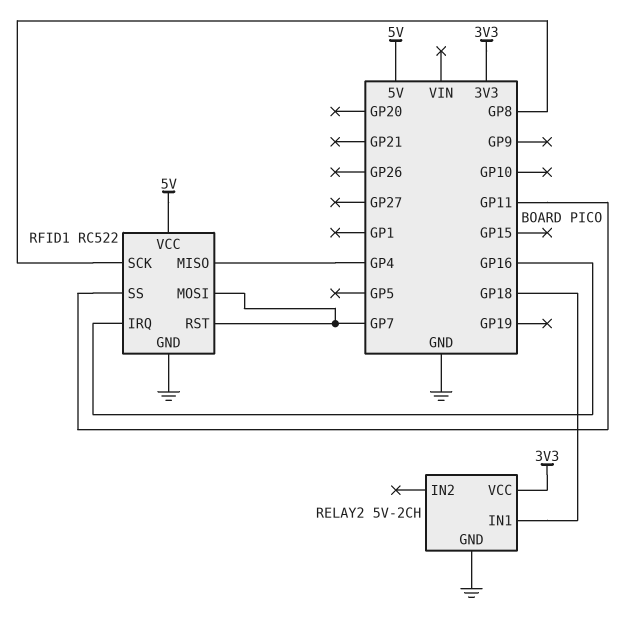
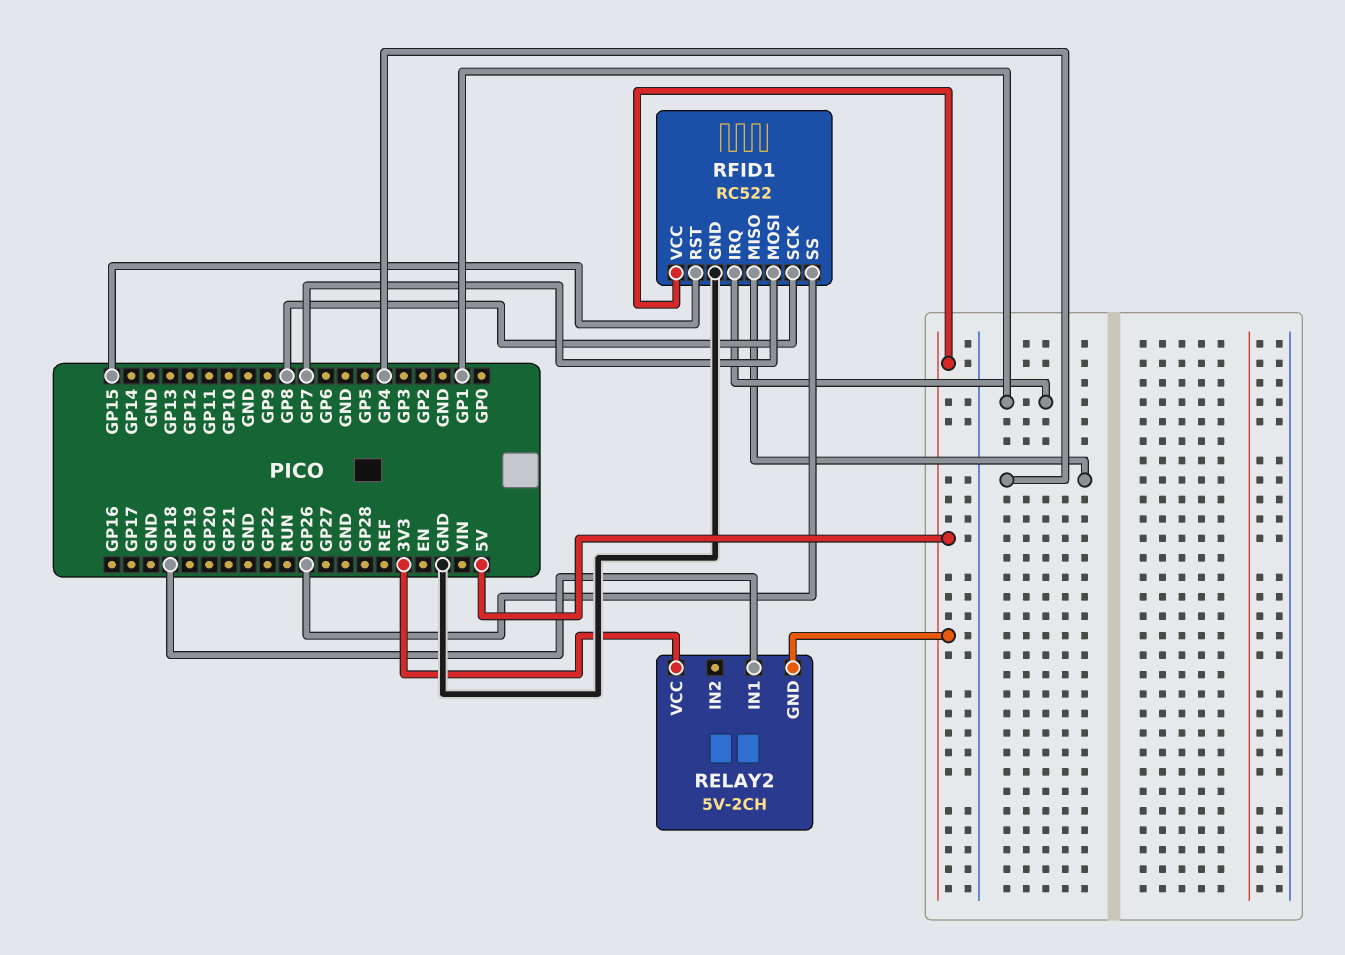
RELAY2 pin GND: GND -> 5V
RFID1 pin IRQ: GP16 -> GP1
RFID1 pin RST: GP7 -> GP15
RFID1 pin SS: GP11 -> GP26

